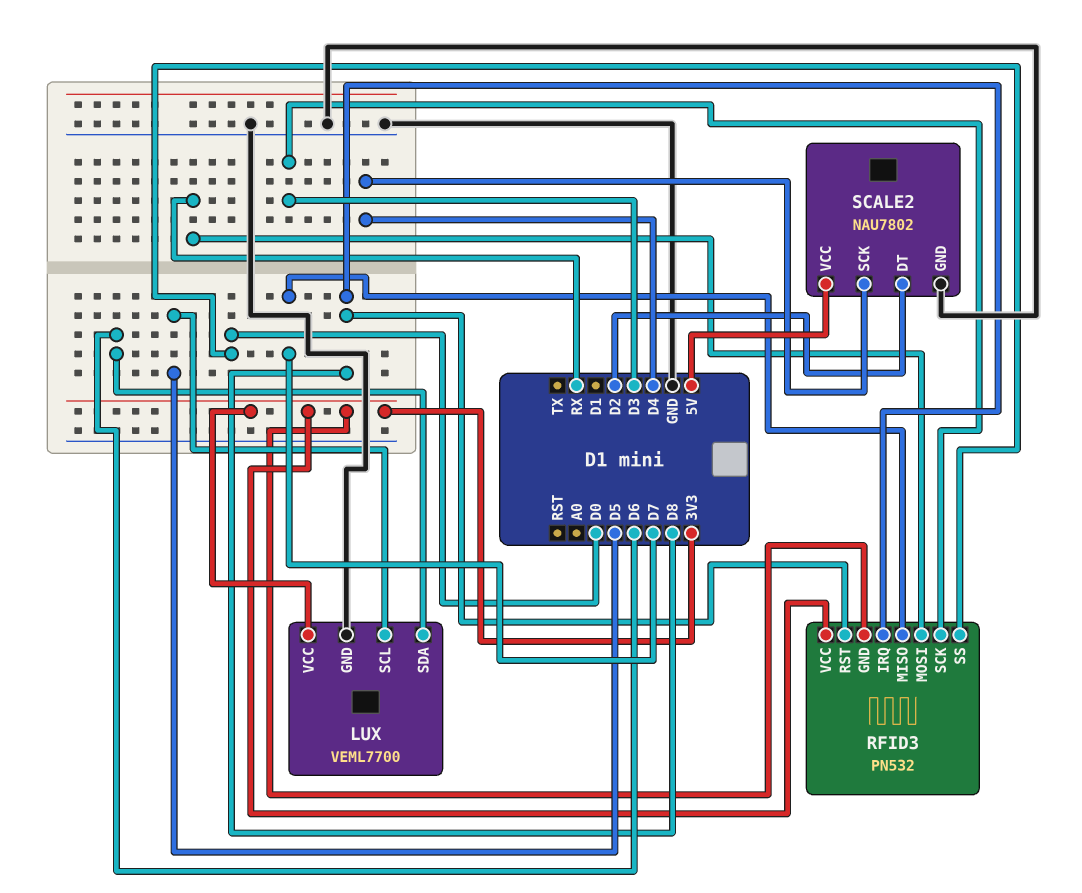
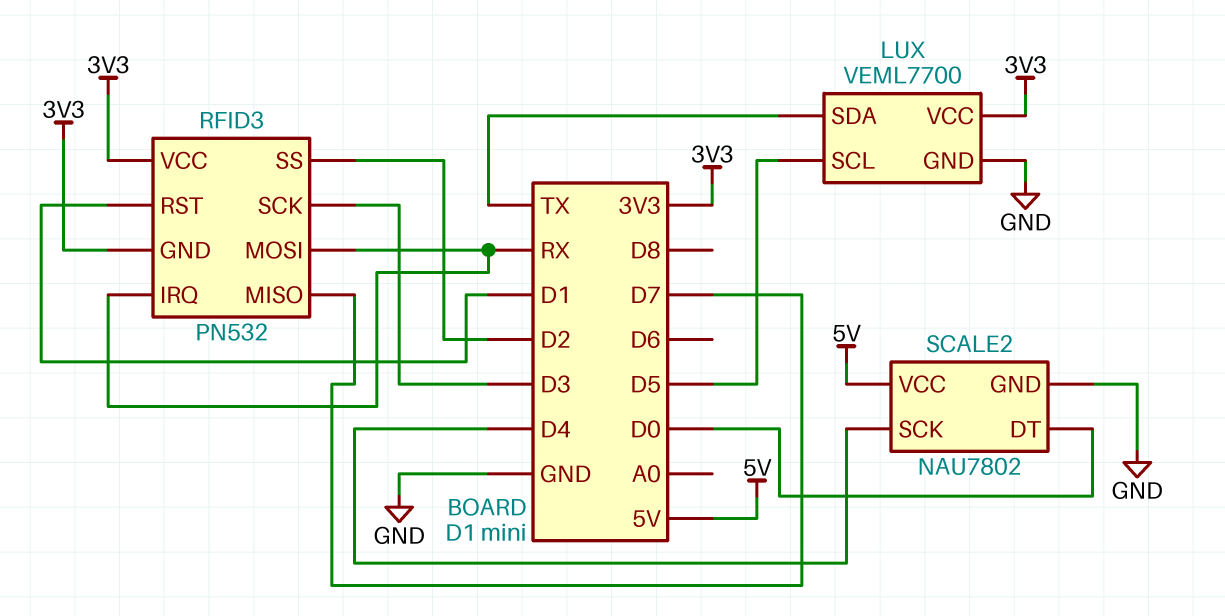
LUX pin SDA: D6 -> TX
RFID3 pin IRQ: D8 -> RX
RFID3 pin RST: D8 -> D1
RFID3 pin SS: D0 -> D2
SCALE2 pin DT: D2 -> D0

